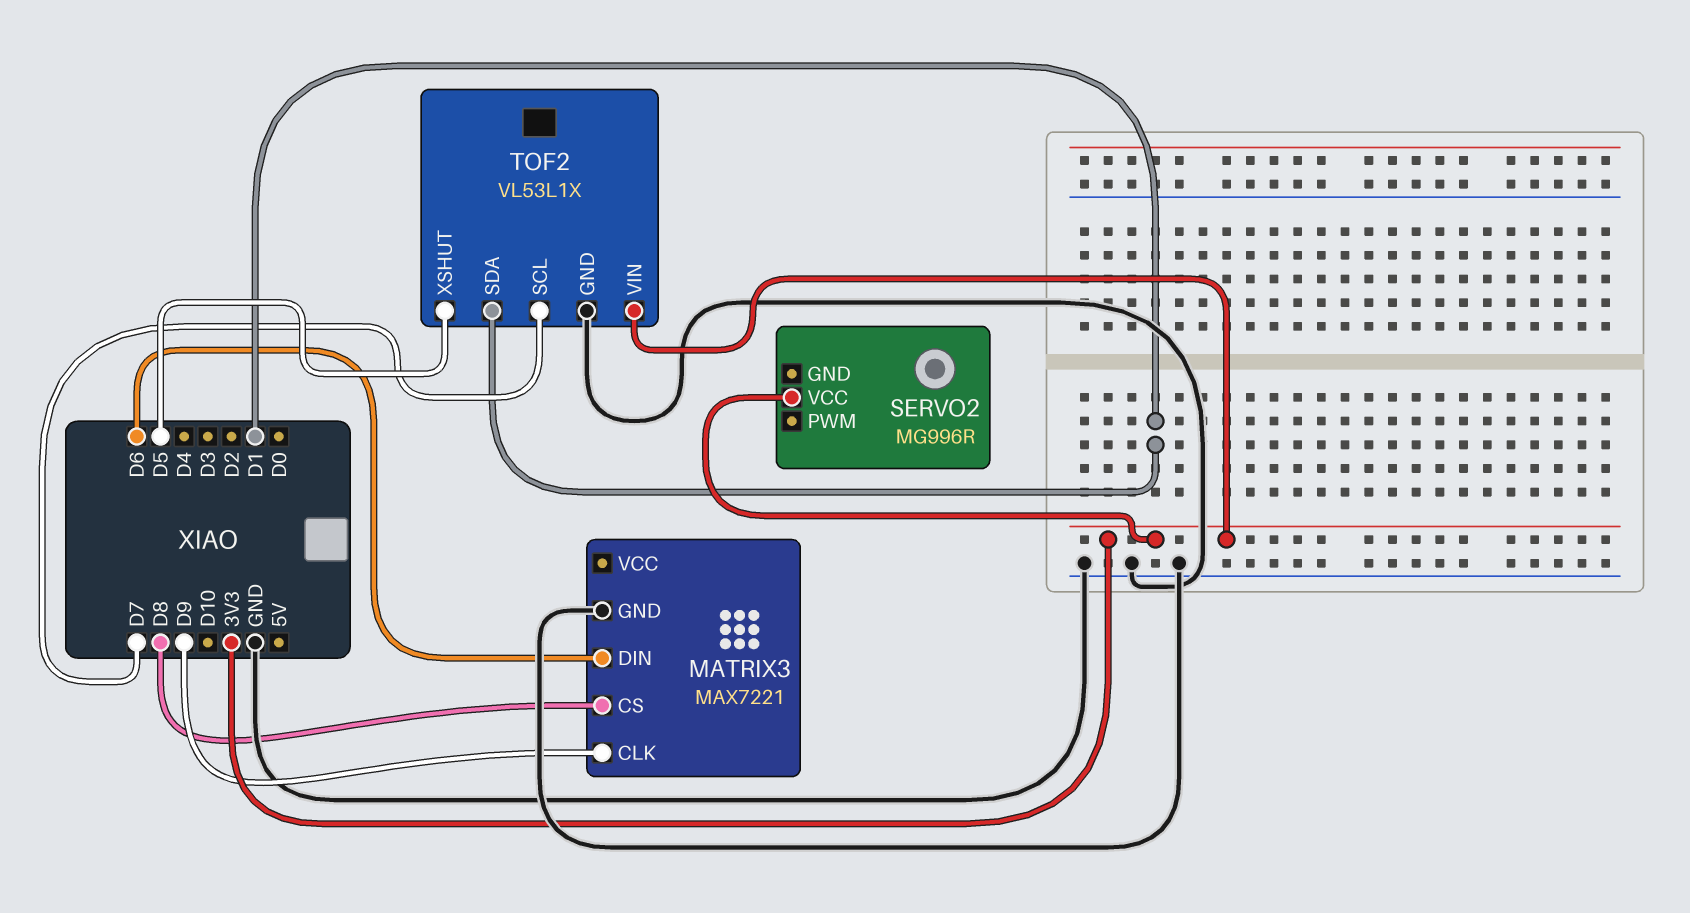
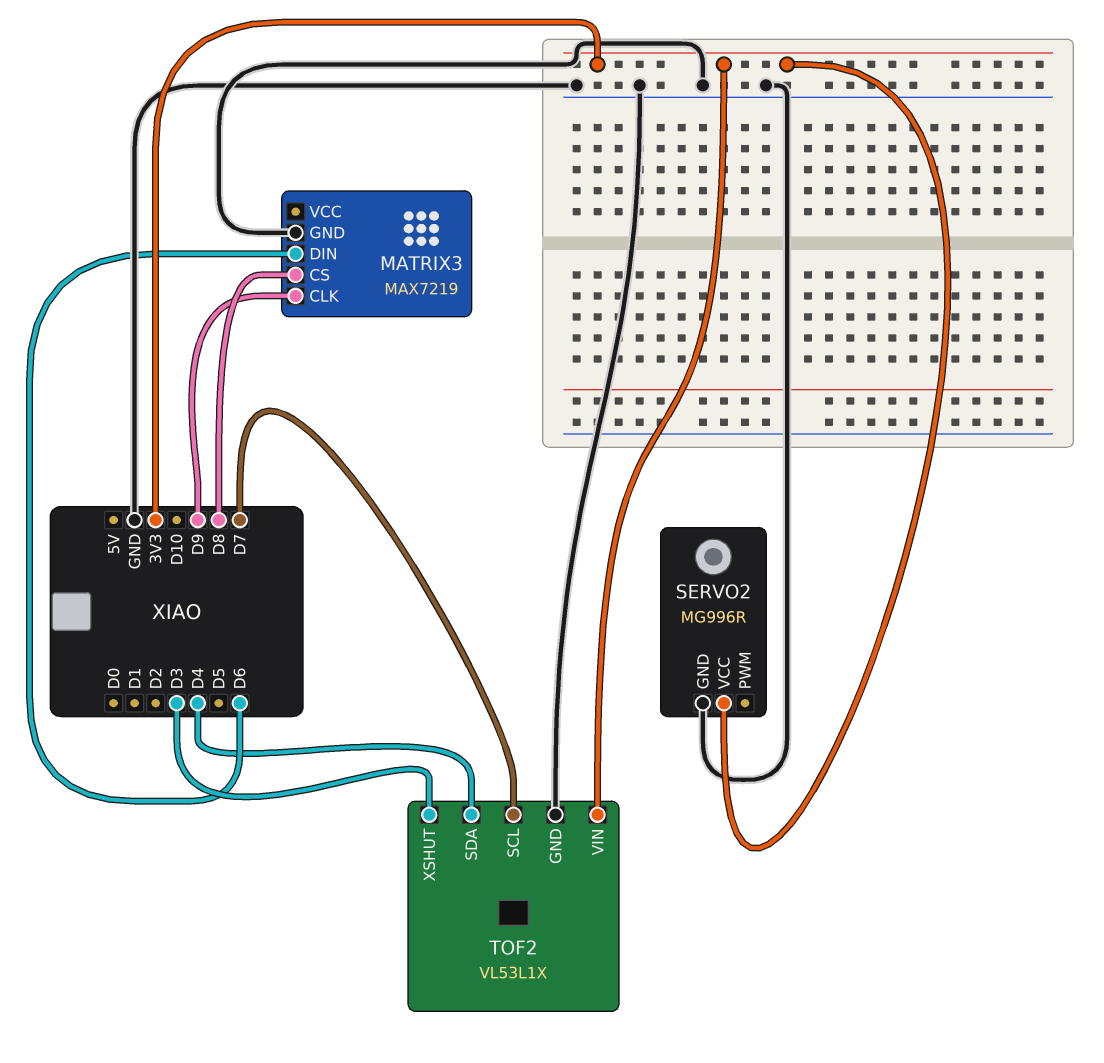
MATRIX3: MAX7221 -> MAX7219
SERVO2 pin GND: none -> GND
TOF2 pin SDA: D1 -> D4
TOF2 pin XSHUT: D5 -> D3

